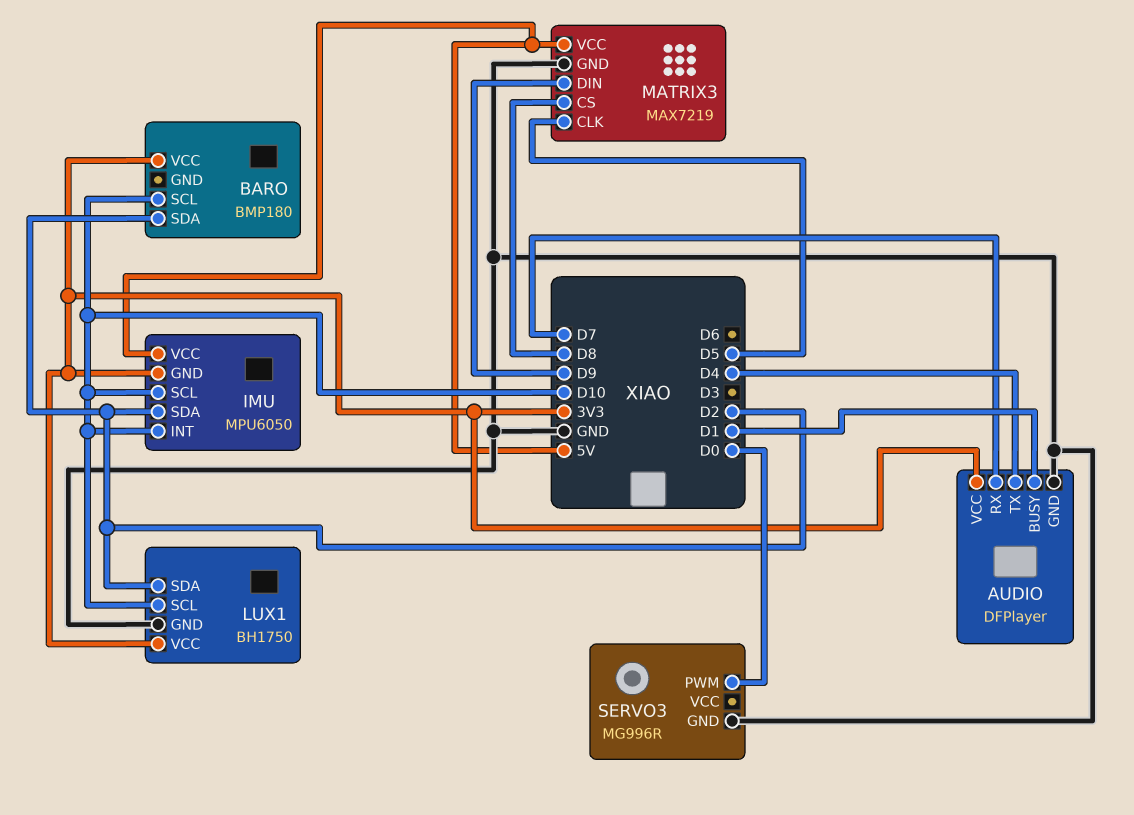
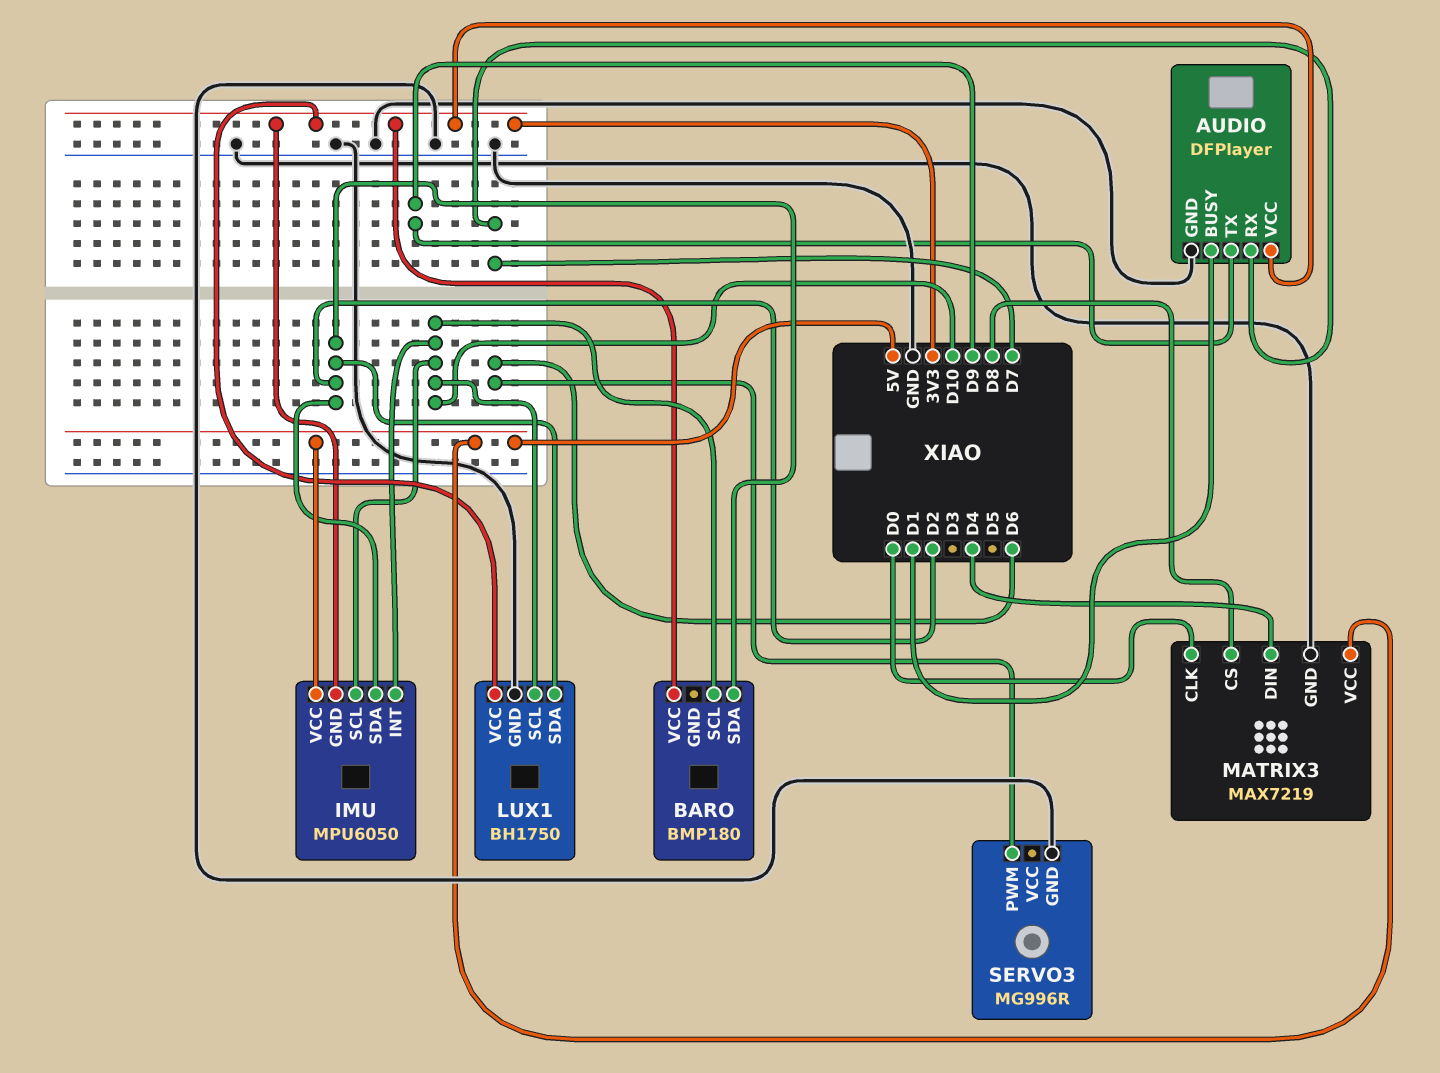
AUDIO pin TX: D4 -> D9
MATRIX3 pin CLK: D5 -> D0
MATRIX3 pin DIN: D9 -> D4
SERVO3 pin PWM: D0 -> D6

